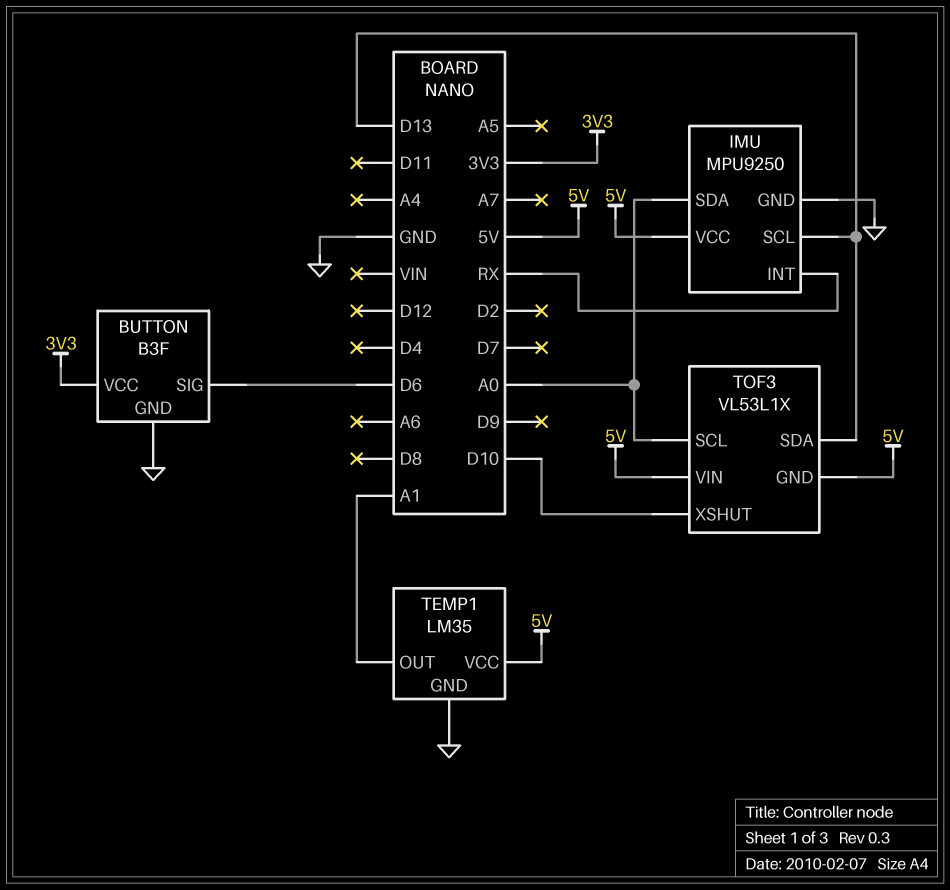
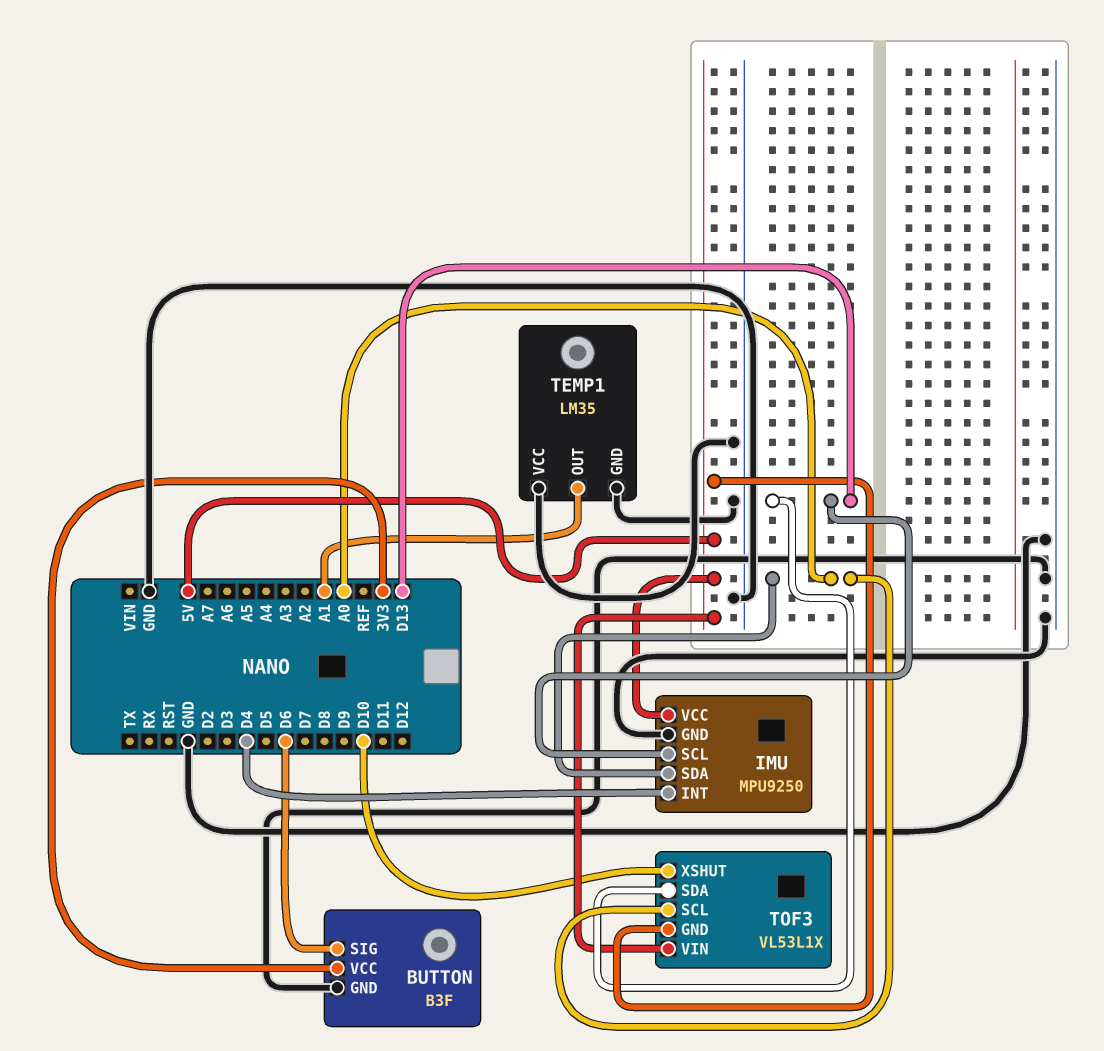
IMU pin INT: RX -> D4
TEMP1 pin VCC: 5V -> GND

